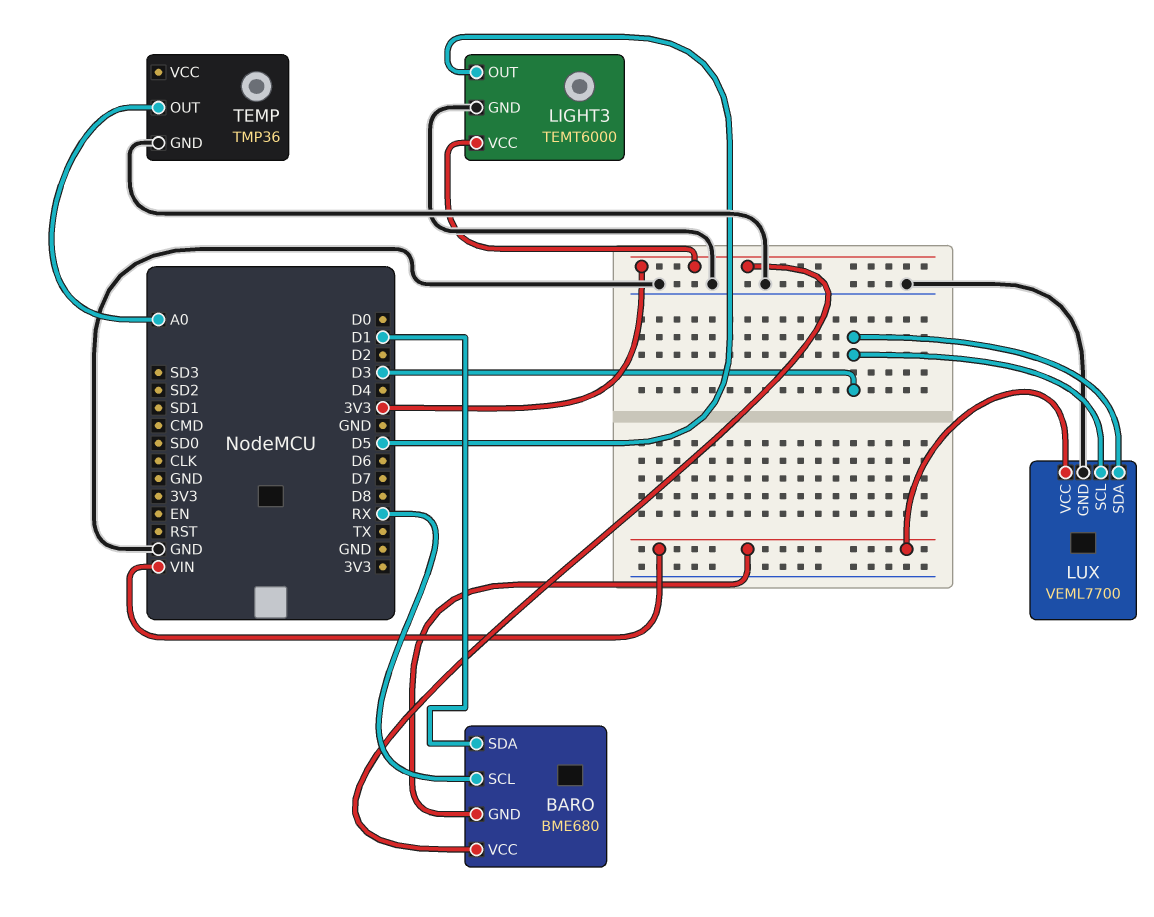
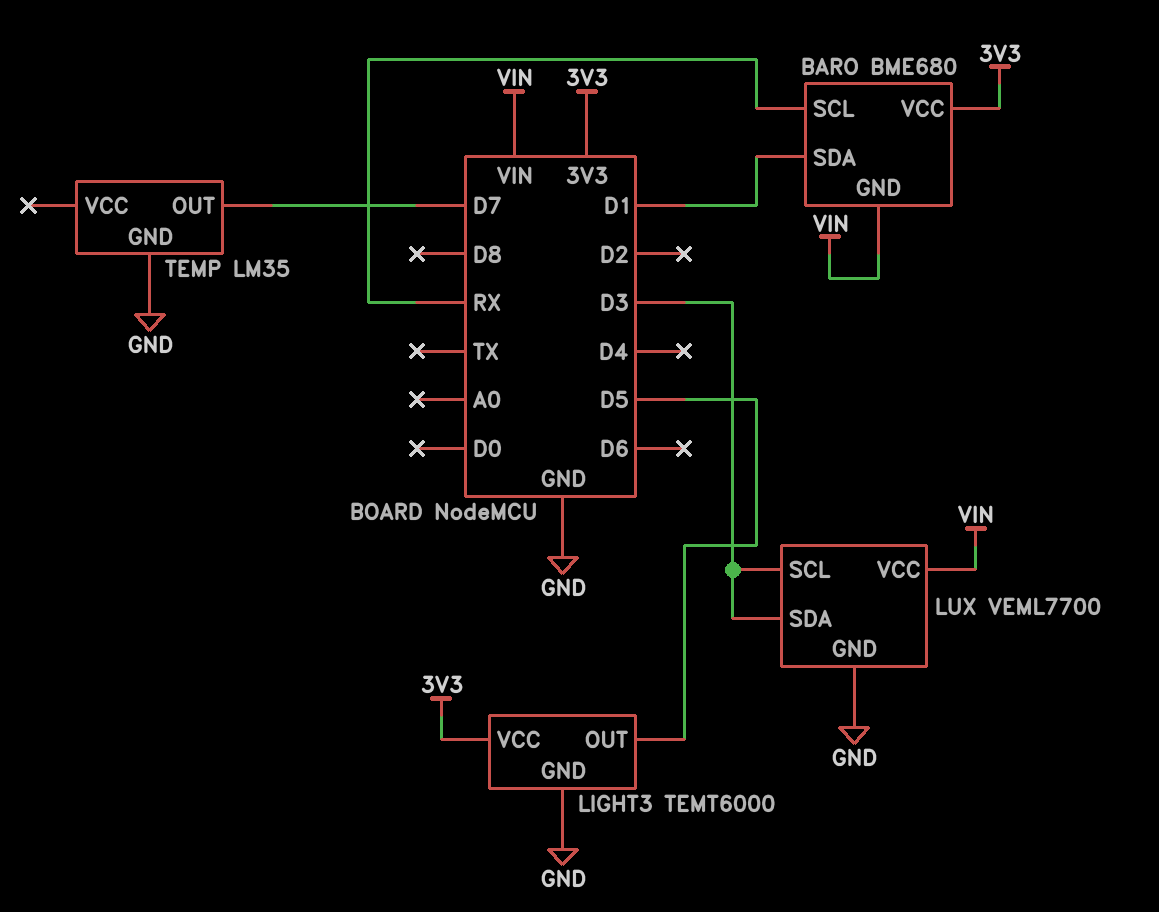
TEMP: TMP36 -> LM35
TEMP pin OUT: A0 -> D7

